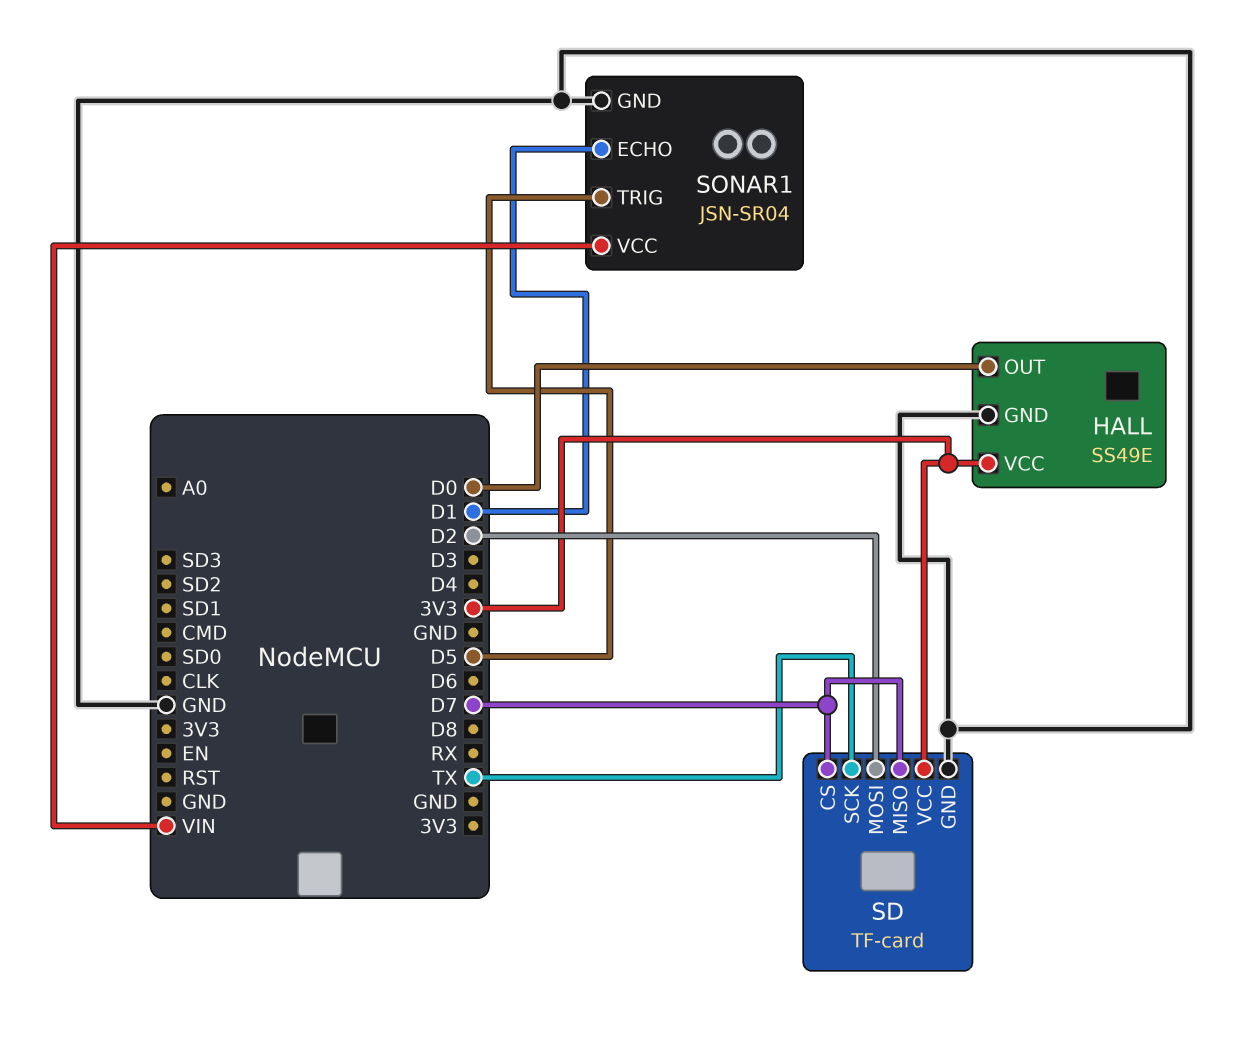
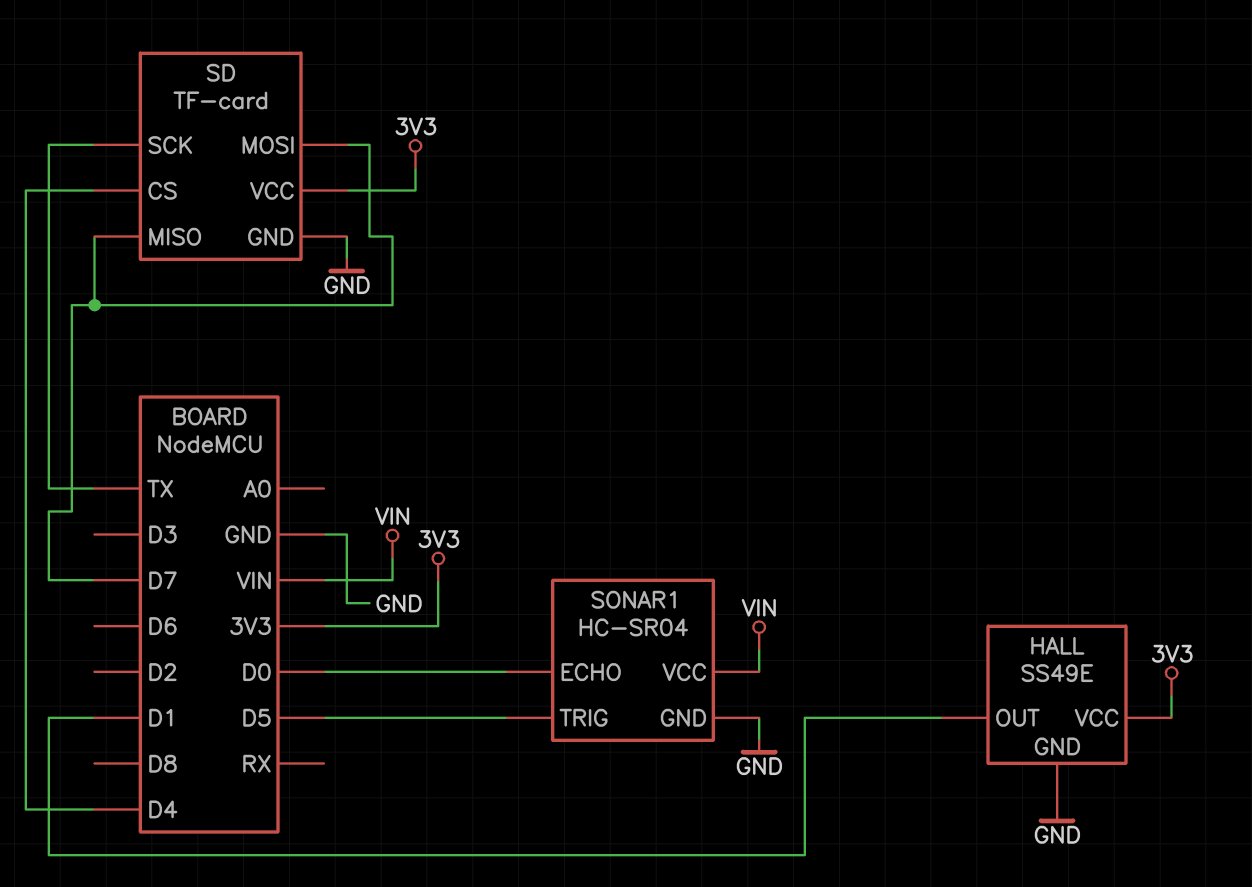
HALL pin OUT: D0 -> D1
SD pin CS: D7 -> D4
SD pin MOSI: D2 -> D7
SONAR1: JSN-SR04 -> HC-SR04
SONAR1 pin ECHO: D1 -> D0

